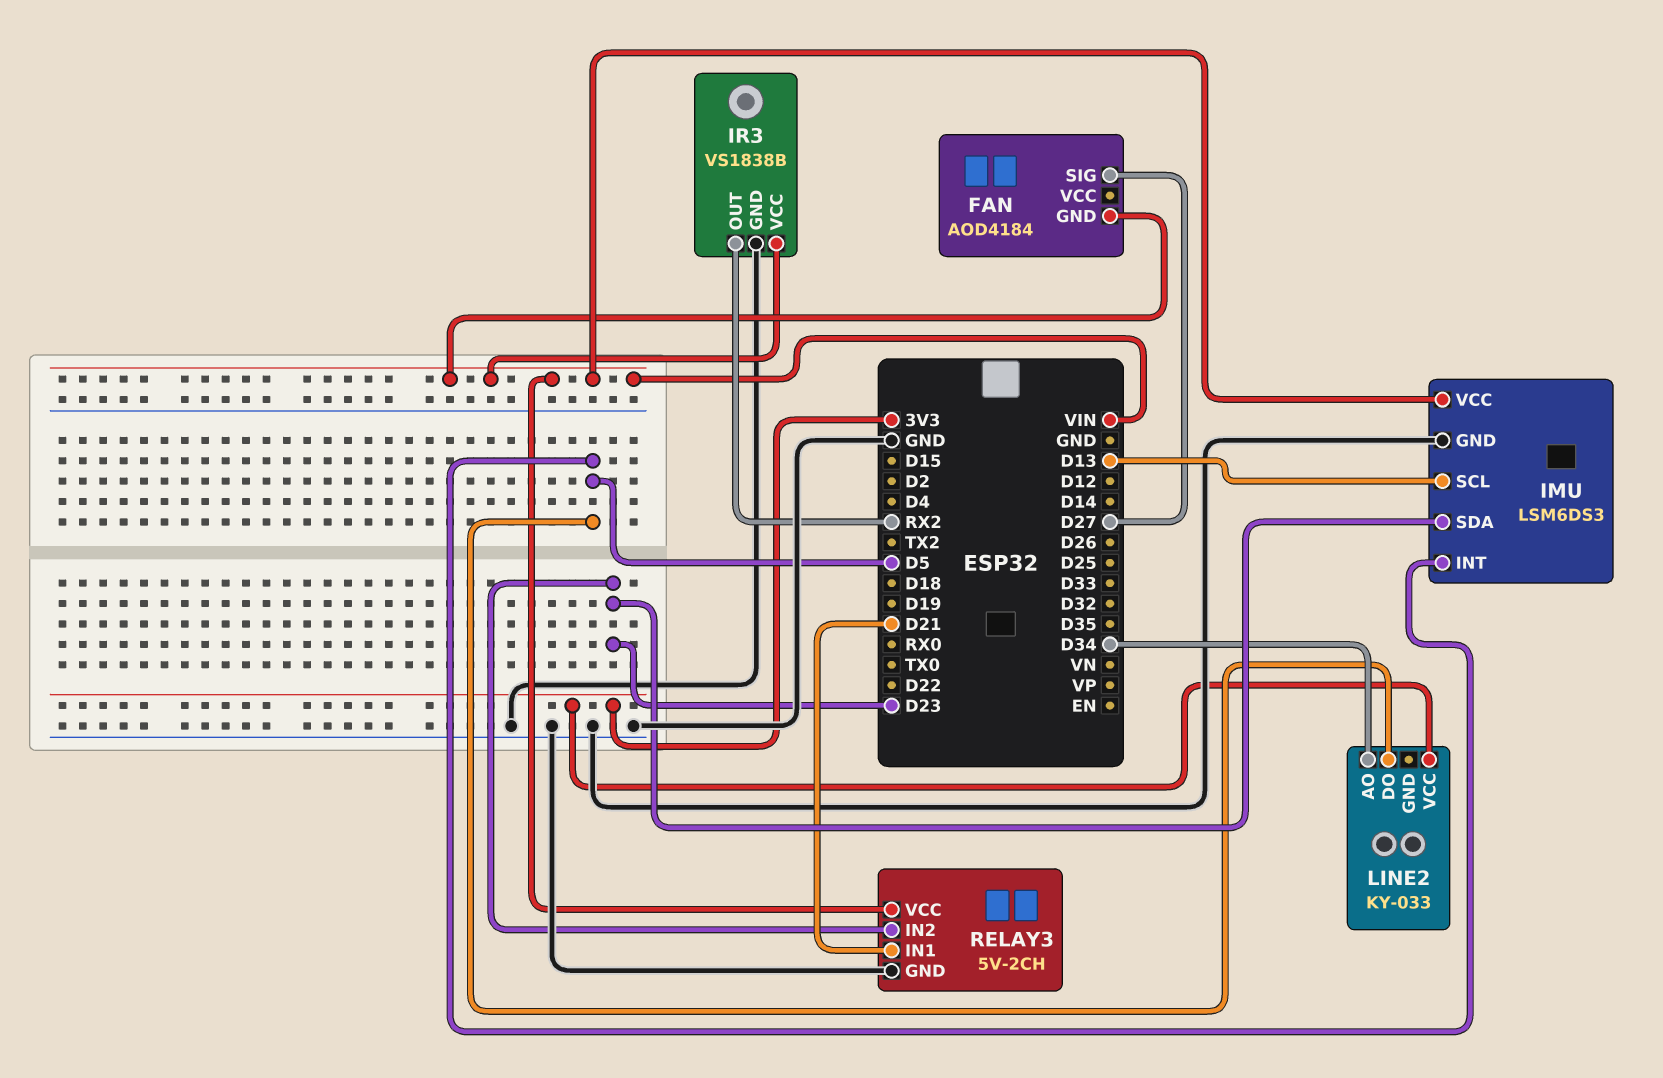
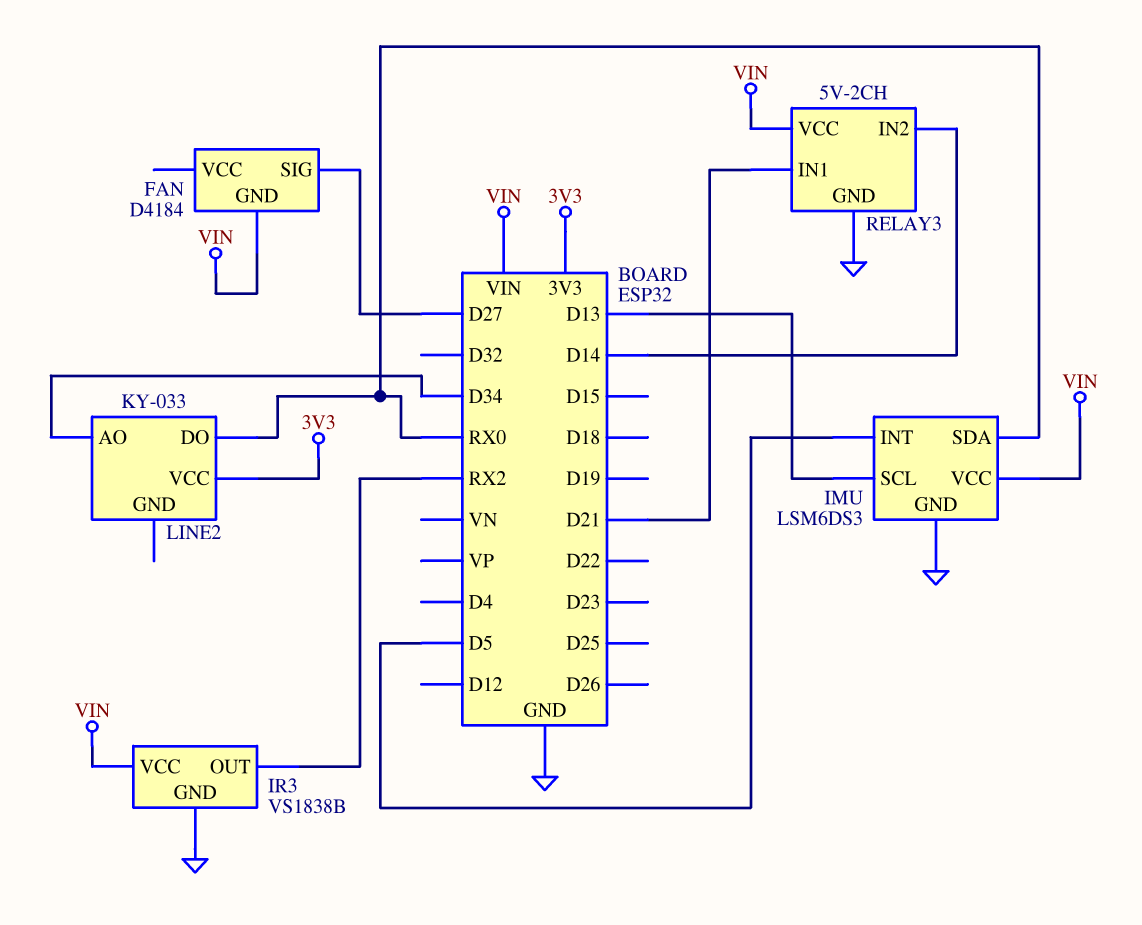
FAN: AOD4184 -> D4184
IMU pin SDA: D23 -> RX0
LINE2 pin DO: D5 -> RX0
RELAY3 pin IN2: D23 -> D14

